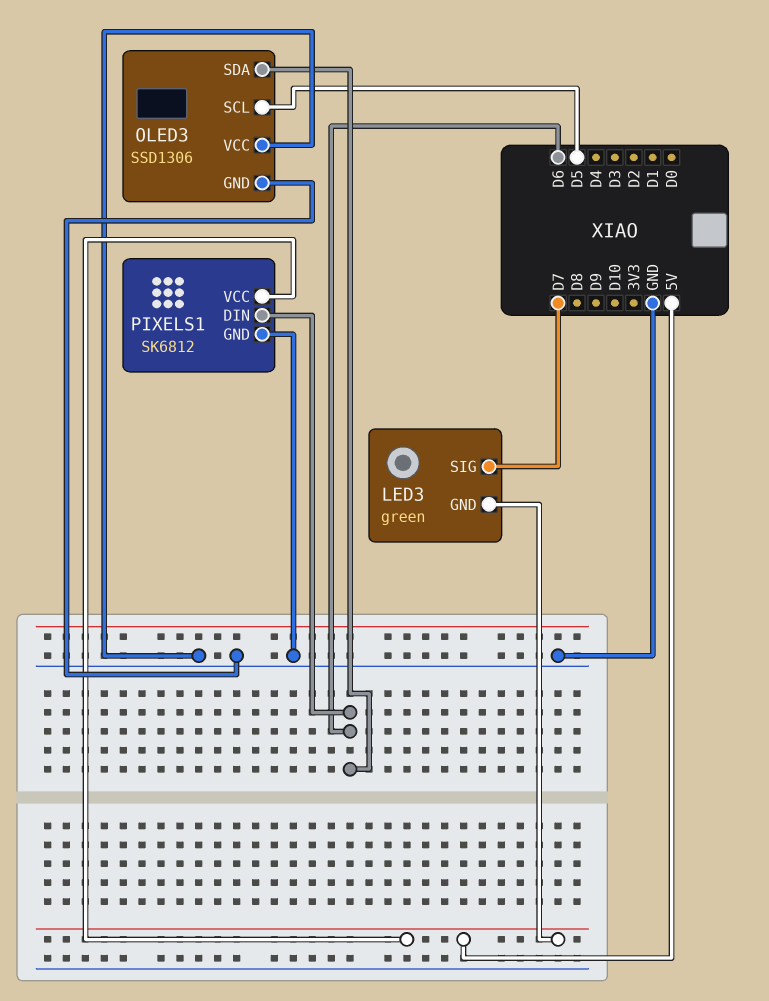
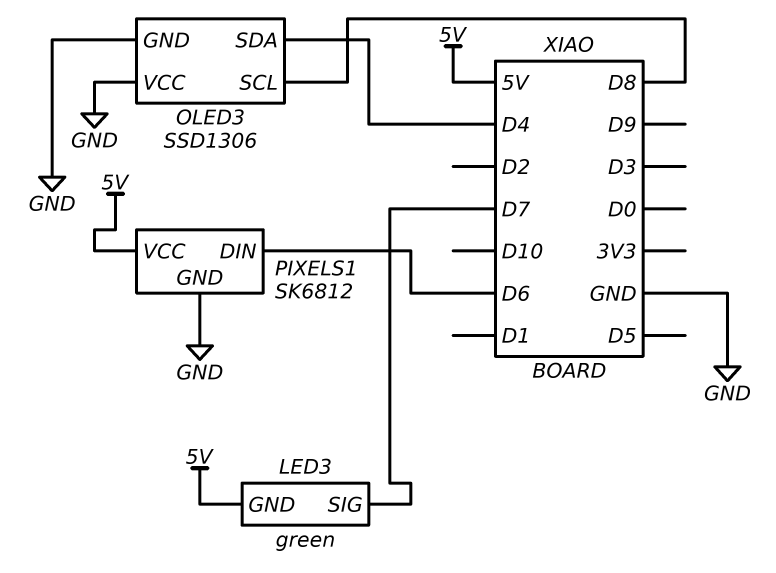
OLED3 pin SCL: D5 -> D8
OLED3 pin SDA: D6 -> D4

